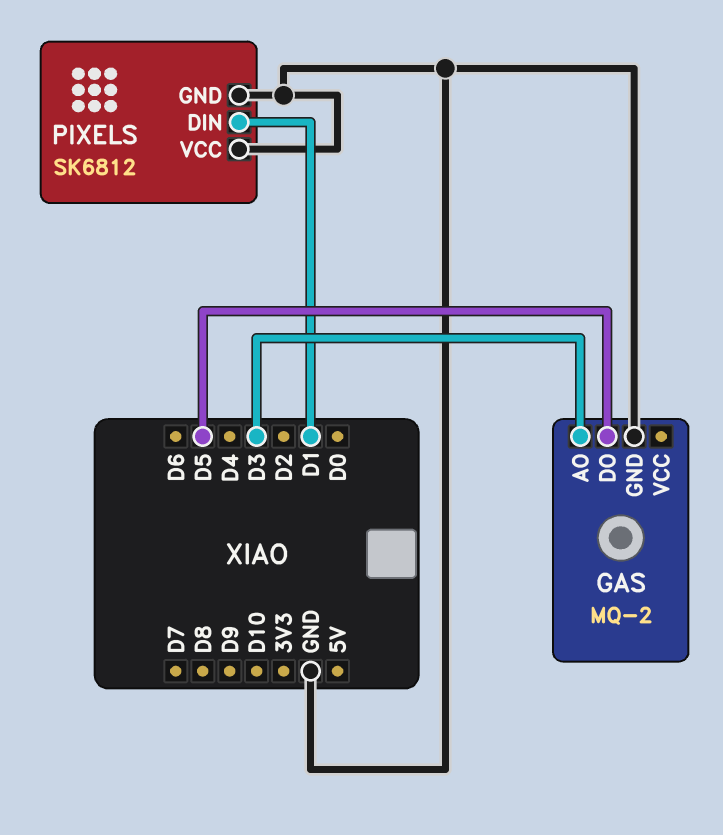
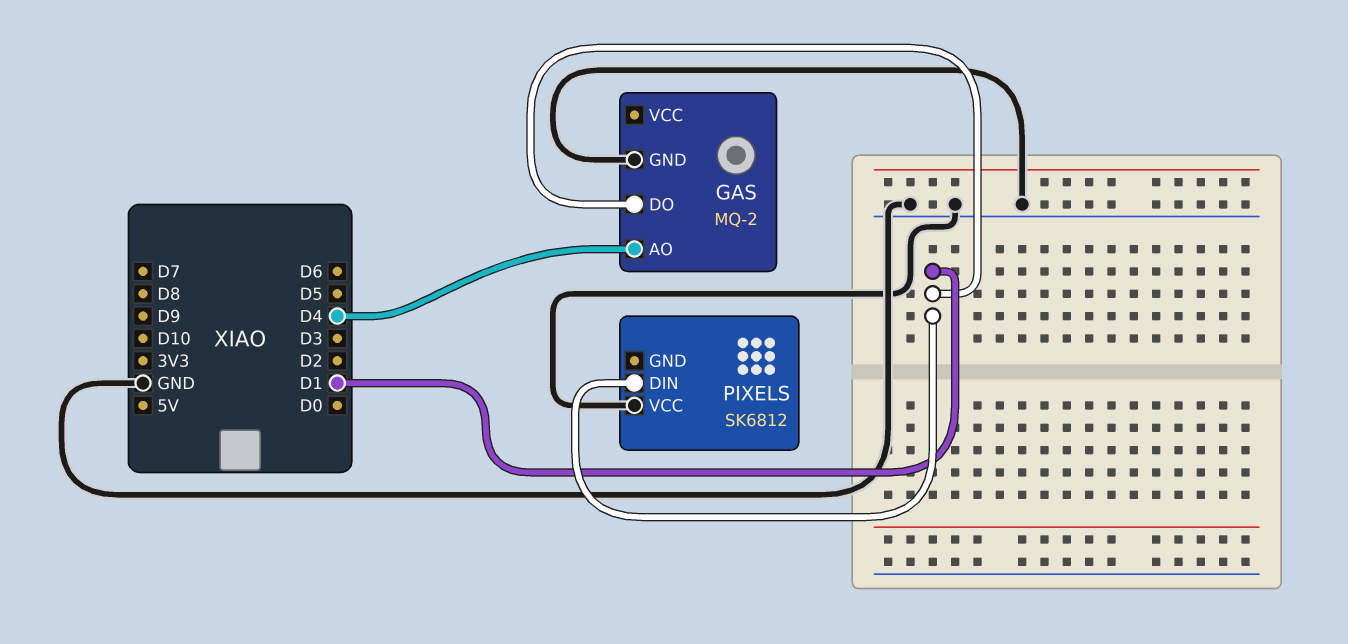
GAS pin AO: D3 -> D4
GAS pin DO: D5 -> D1
PIXELS pin GND: GND -> none

